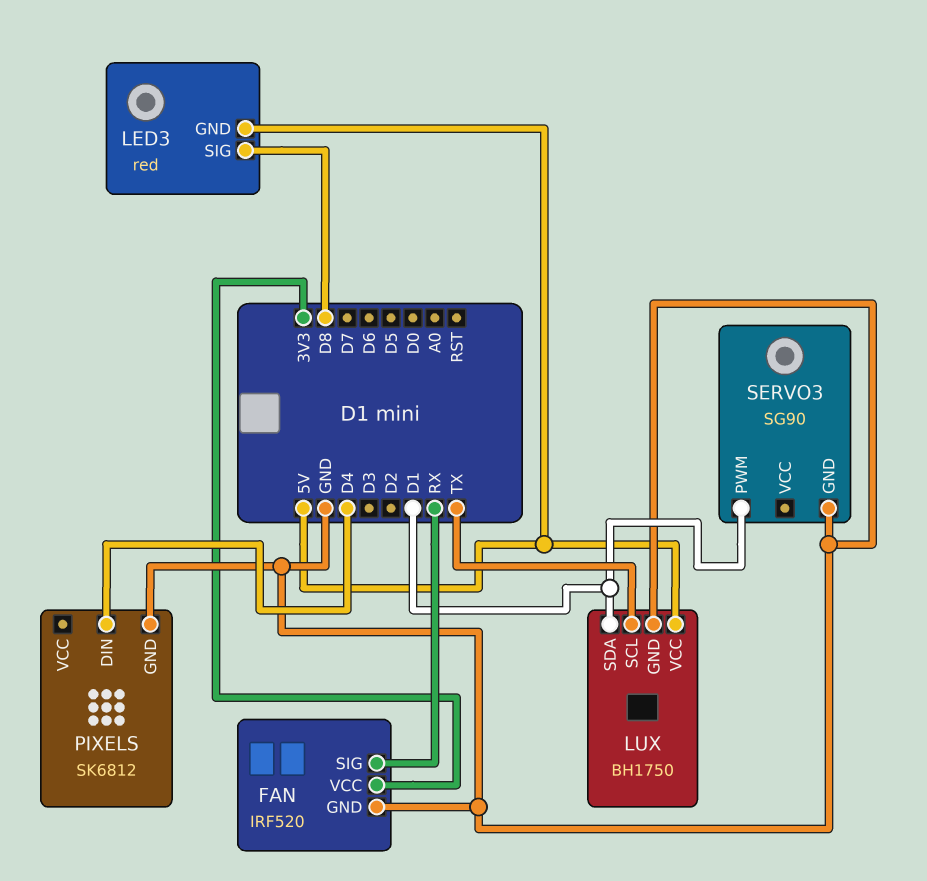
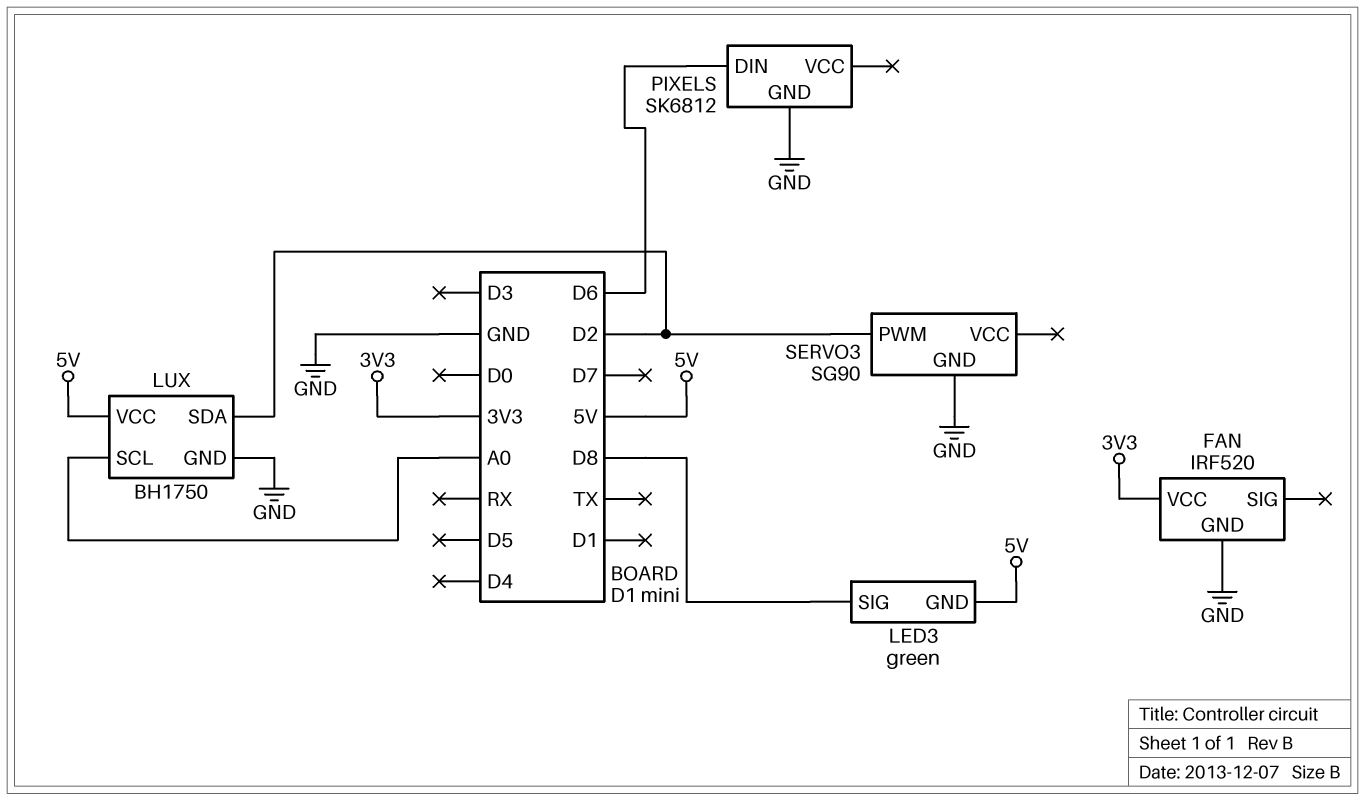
FAN pin SIG: RX -> none
LED3: red -> green
LUX pin SCL: TX -> A0
LUX pin SDA: D1 -> D2
PIXELS pin DIN: D4 -> D6
SERVO3 pin PWM: D1 -> D2

